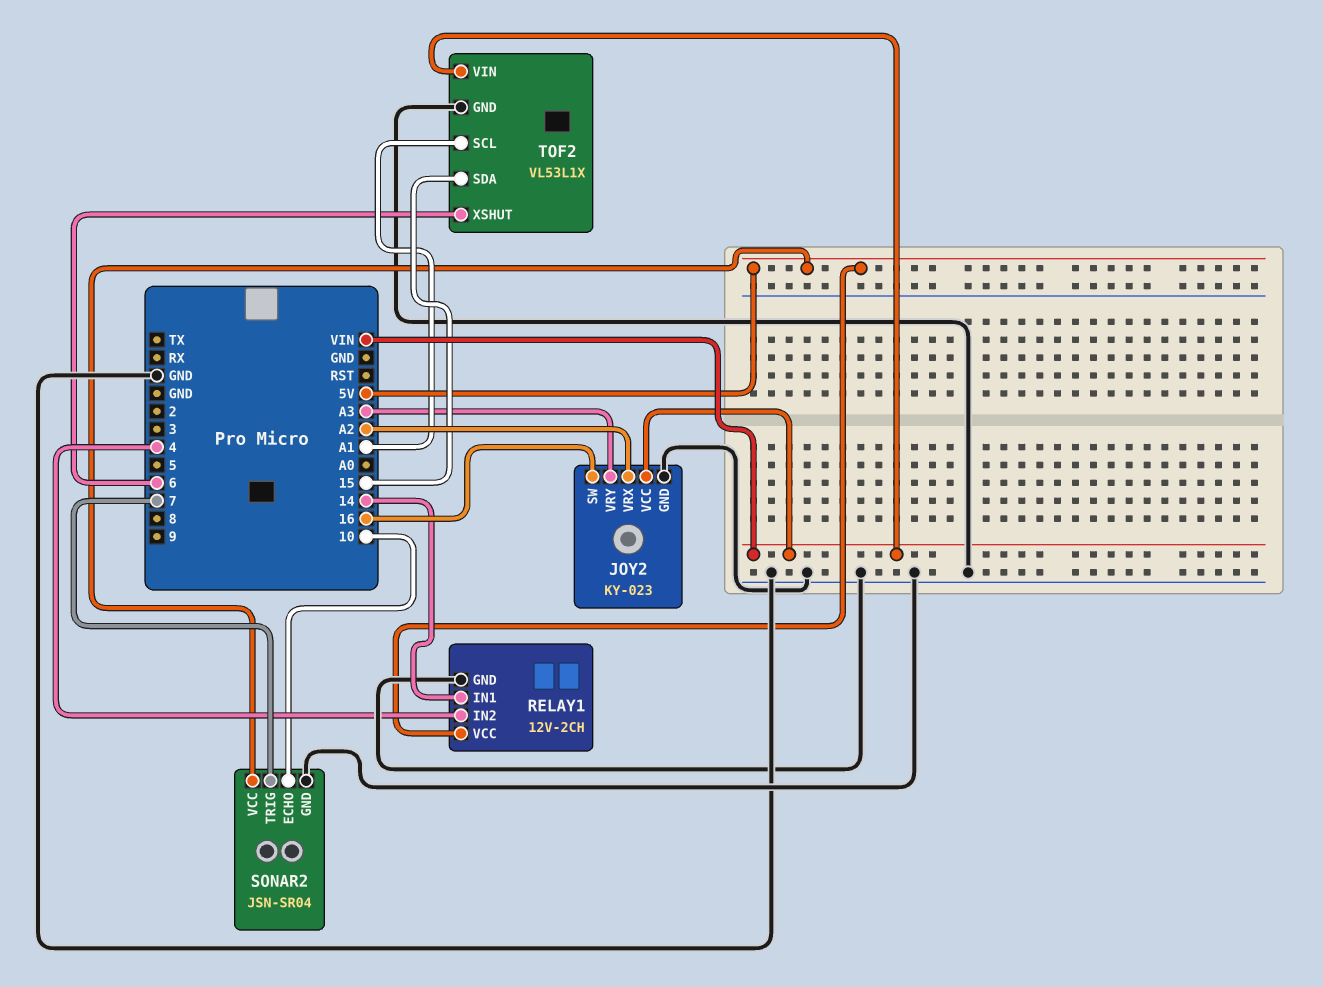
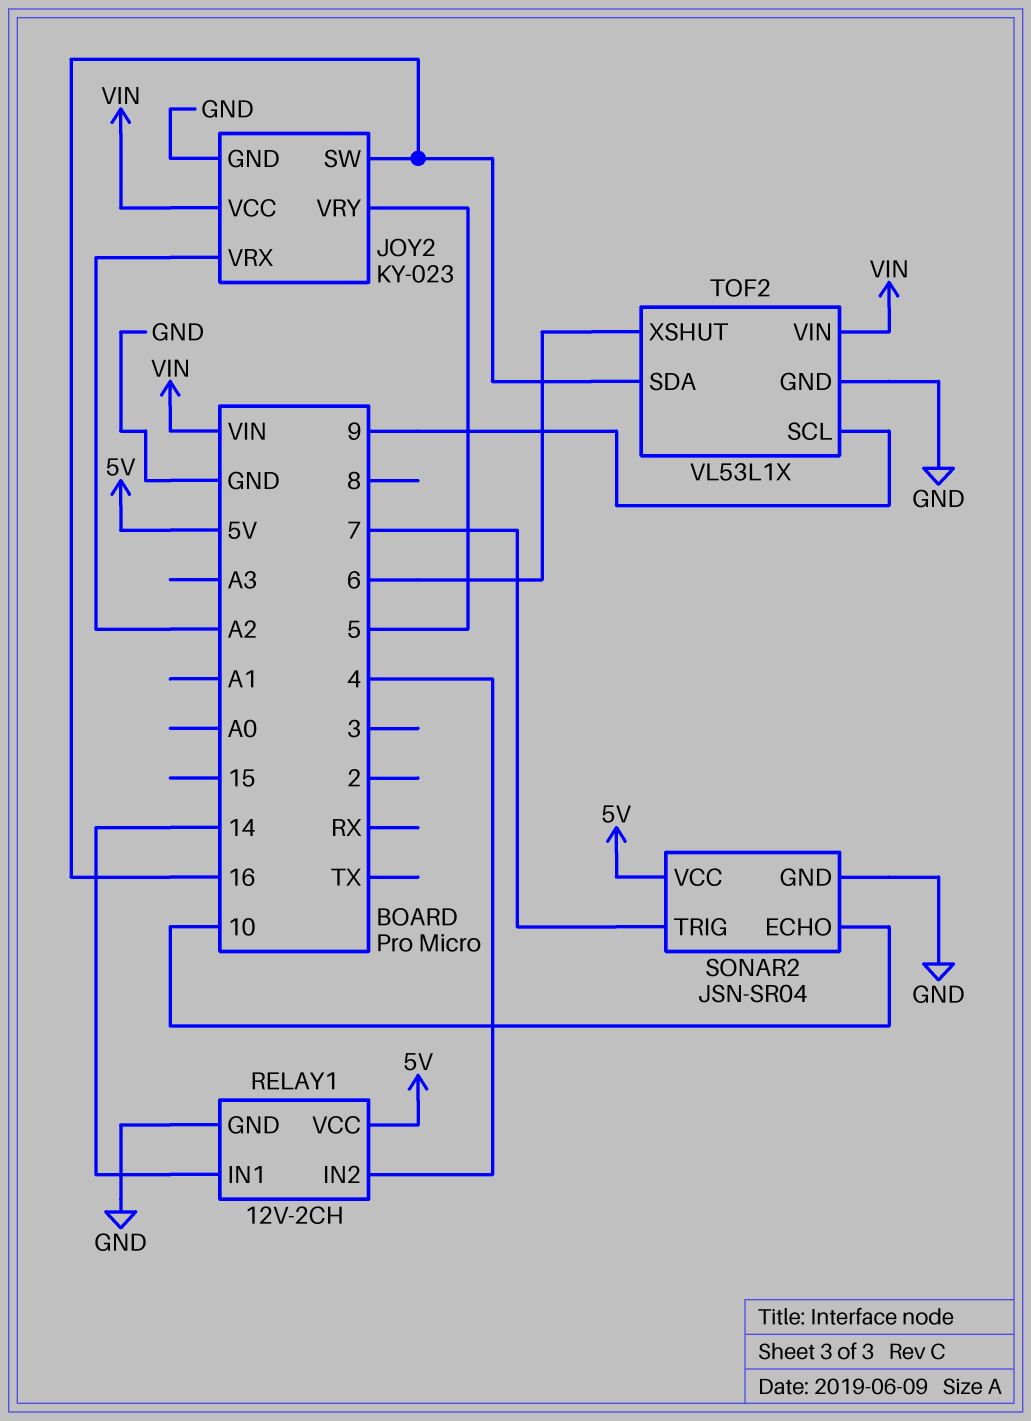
JOY2 pin VRY: A3 -> 5
TOF2 pin SCL: A1 -> 9
TOF2 pin SDA: 15 -> 16

